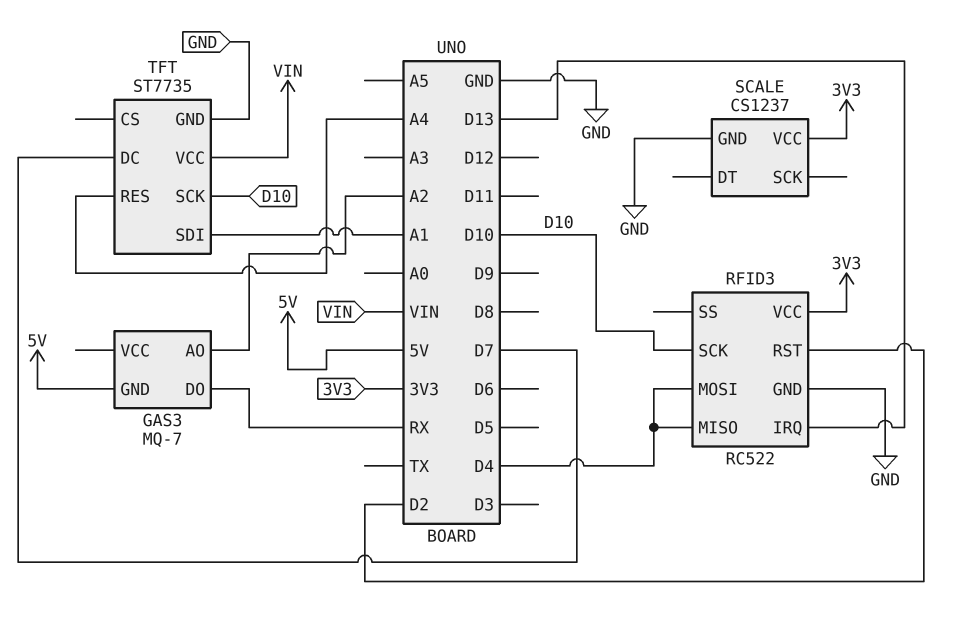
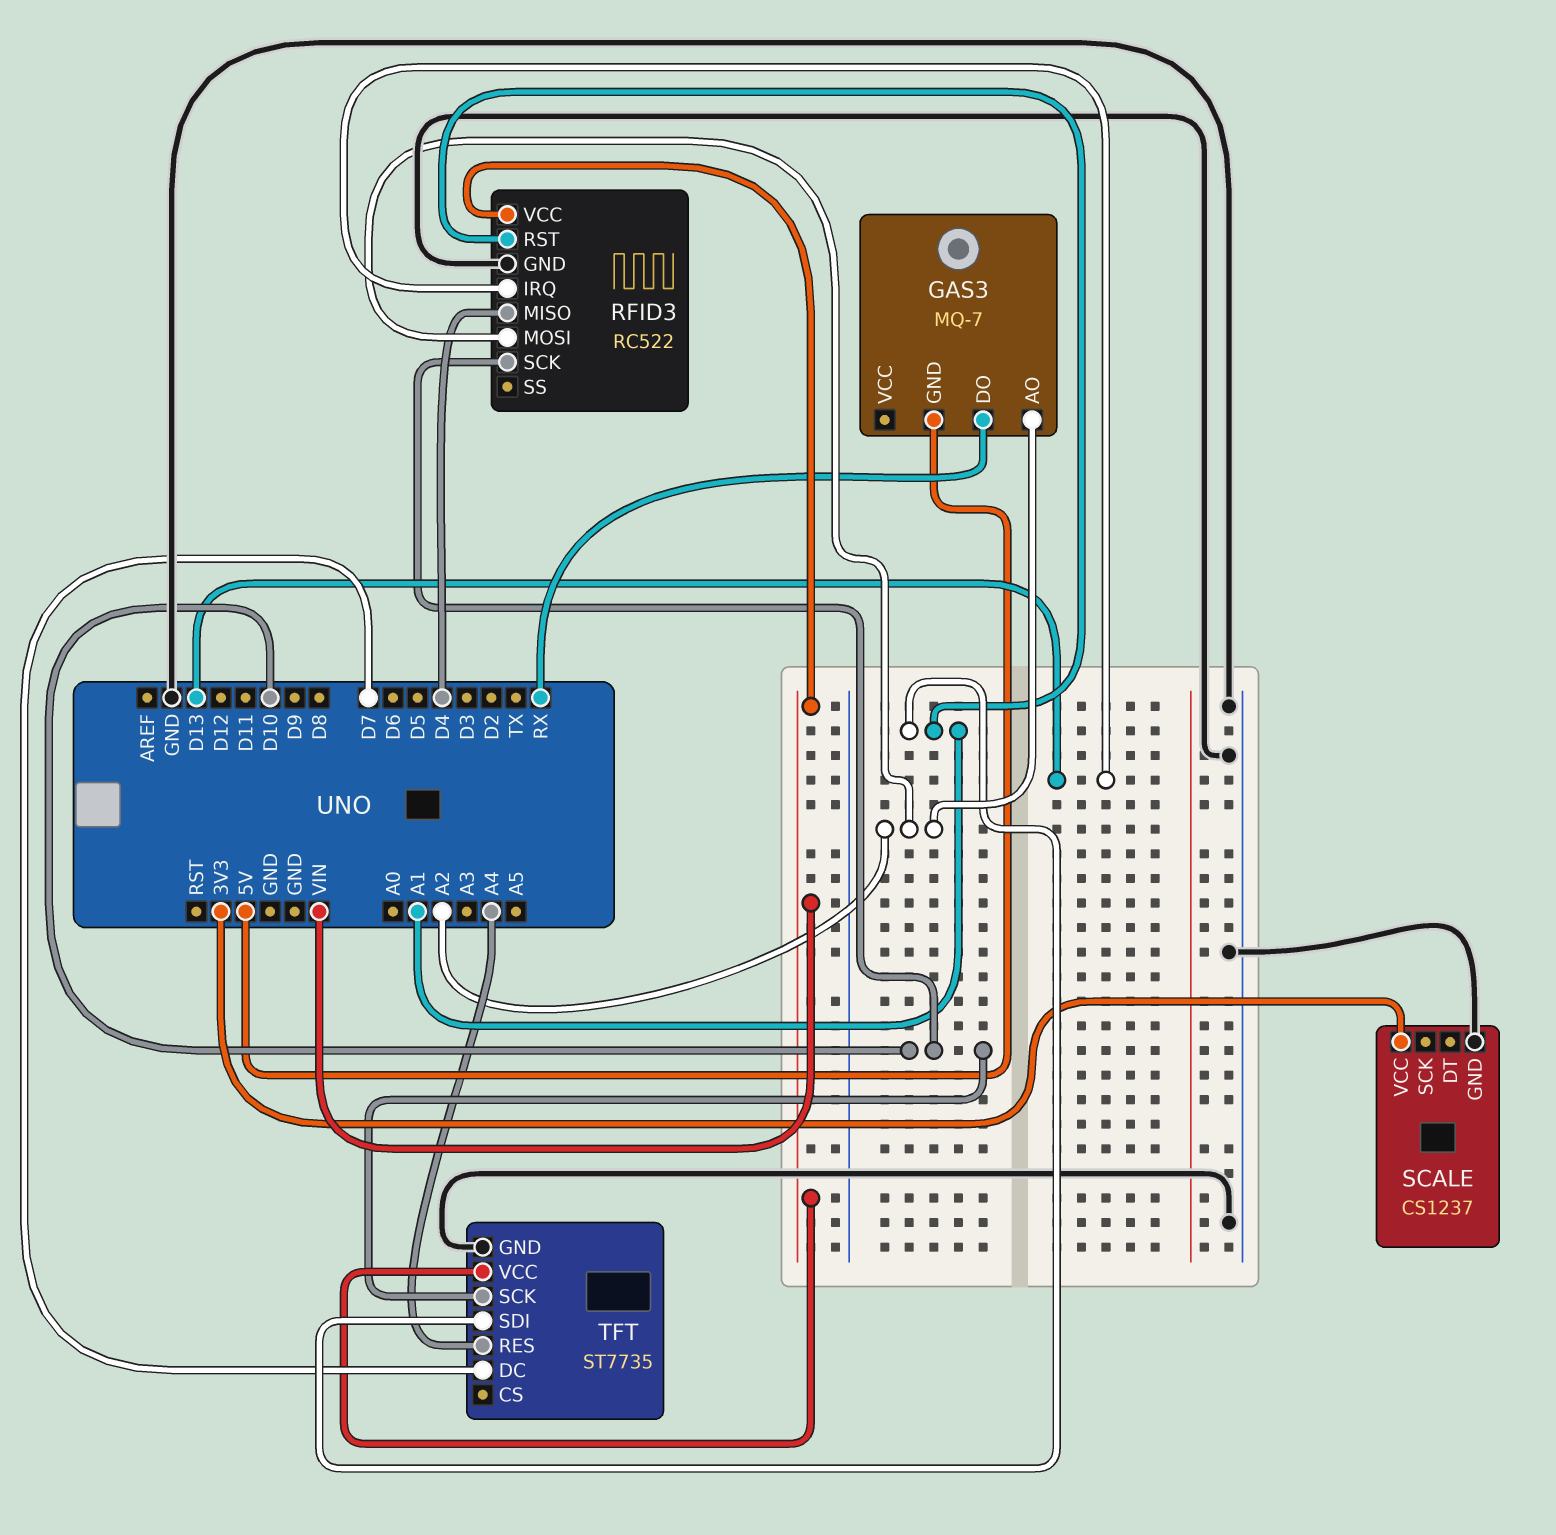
RFID3 pin MOSI: D4 -> A2
RFID3 pin RST: D2 -> A1
RFID3 pin VCC: 3V3 -> VIN

